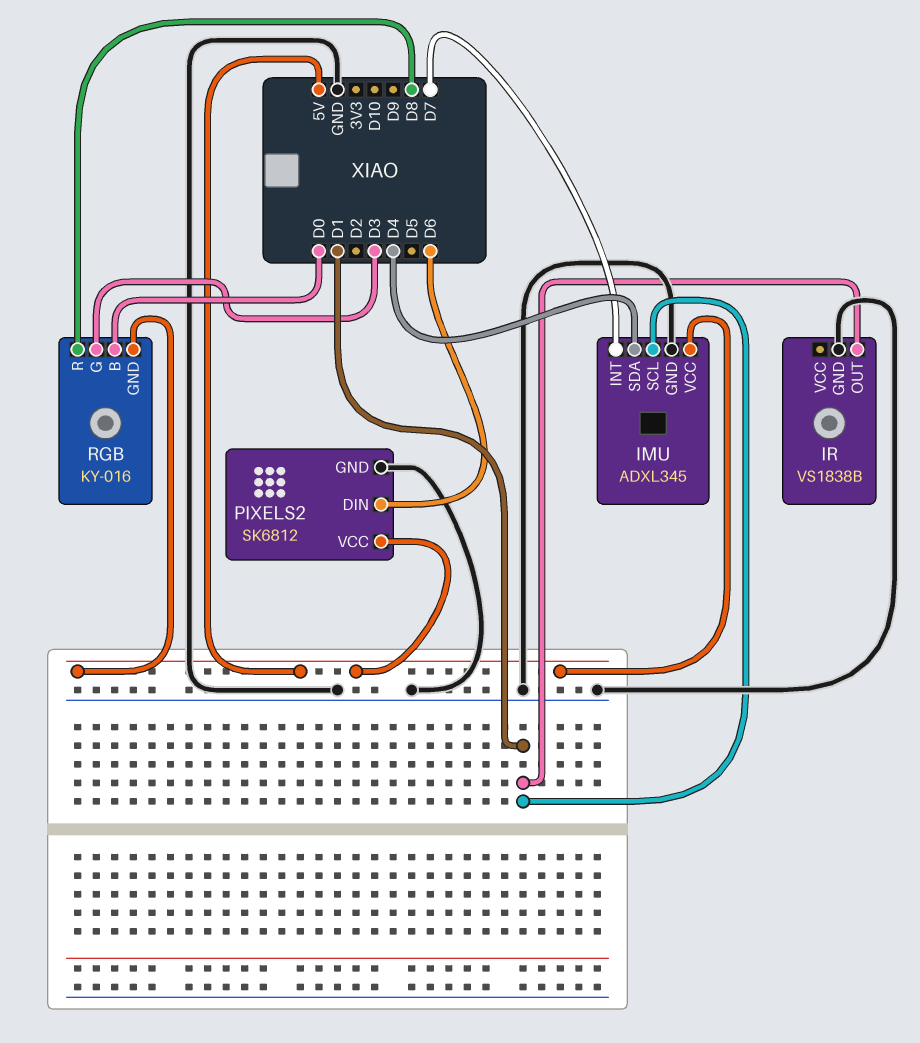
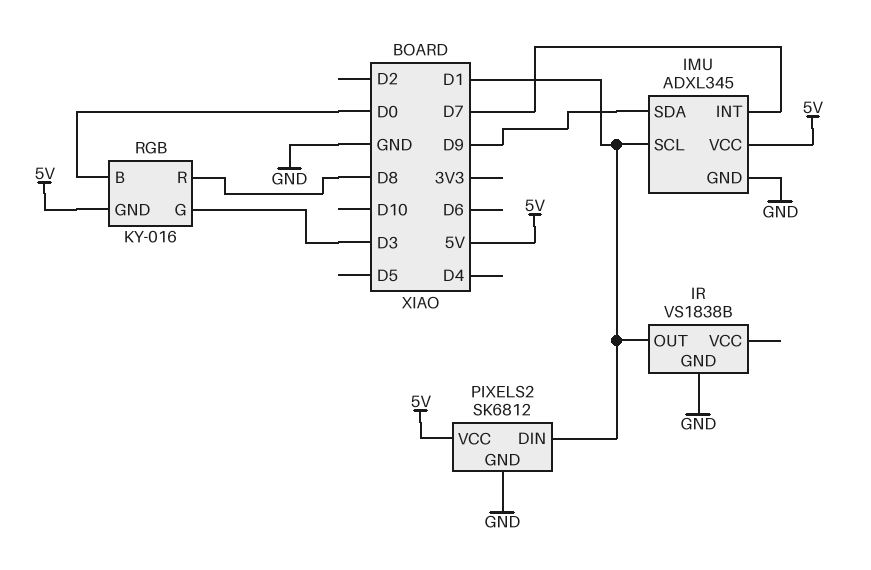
IMU pin SDA: D4 -> D9
PIXELS2 pin DIN: D6 -> D1

